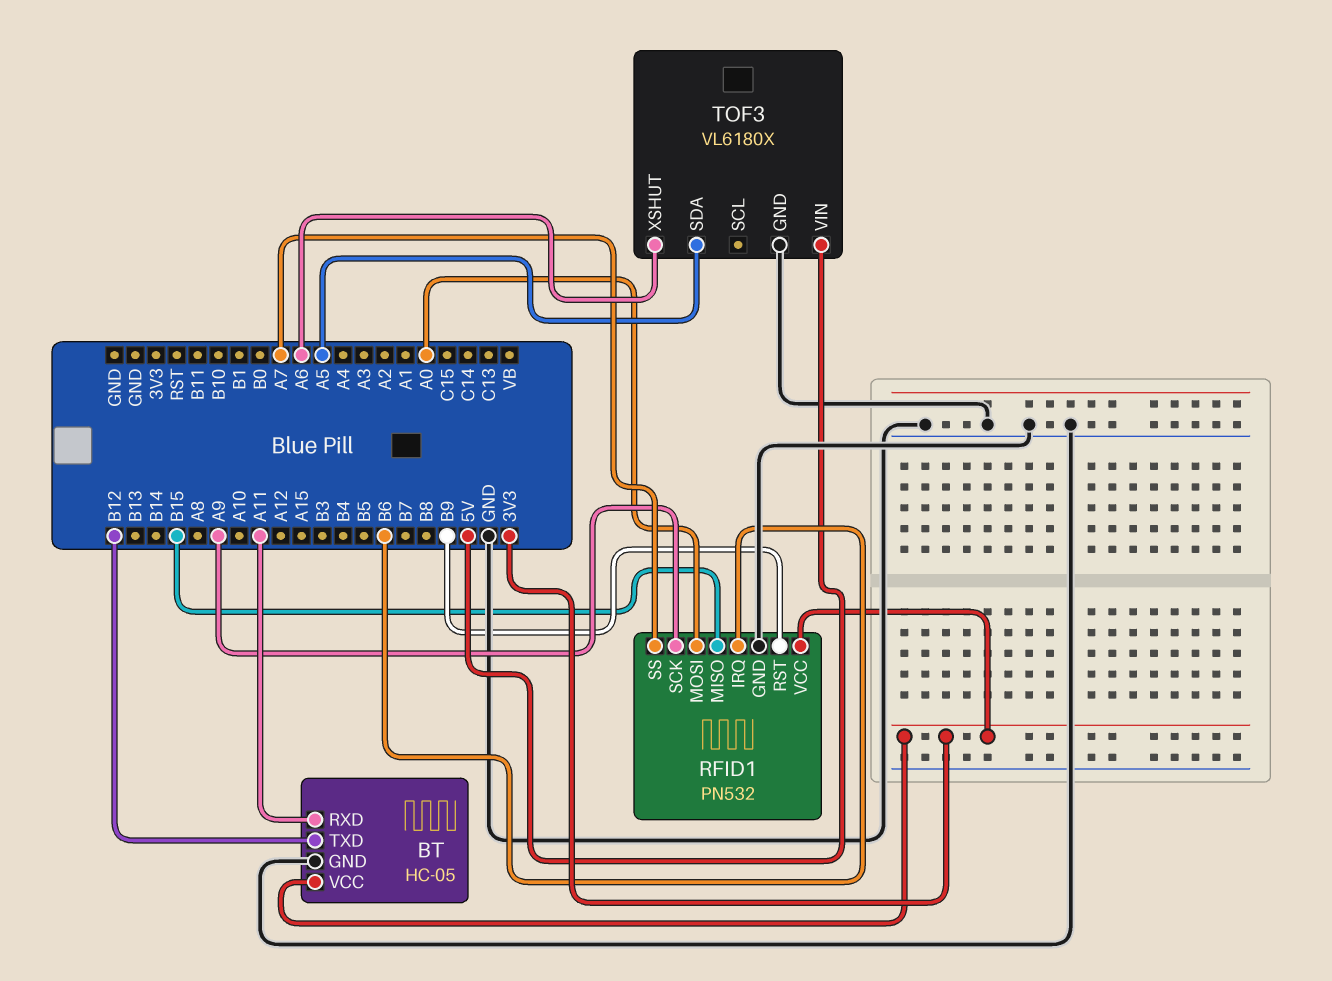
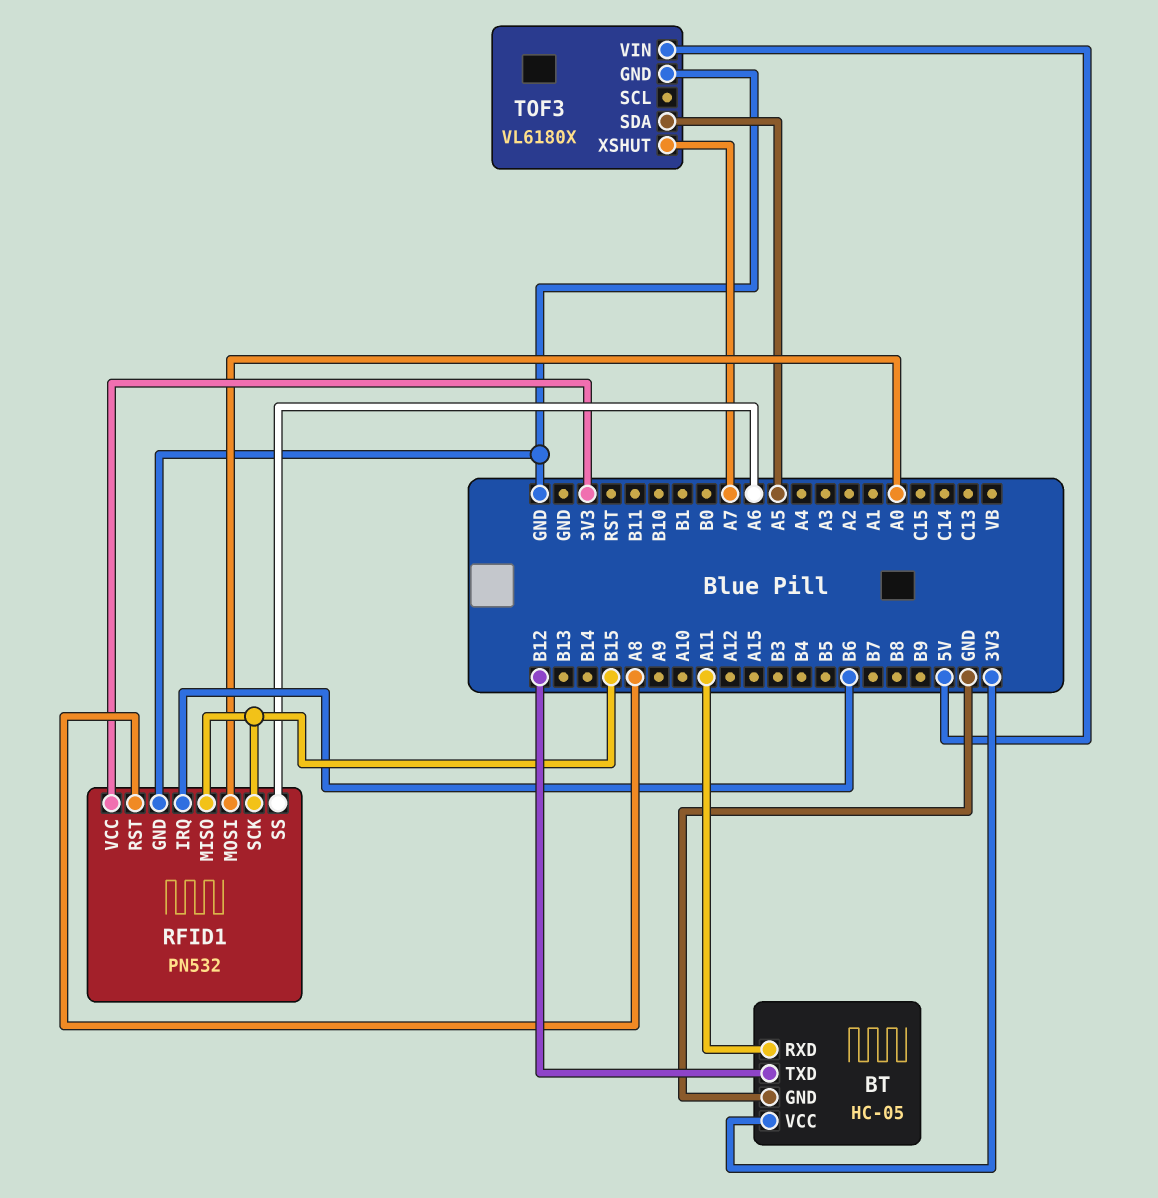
RFID1 pin RST: B9 -> A8
RFID1 pin SCK: A9 -> B15
RFID1 pin SS: A7 -> A6
TOF3 pin XSHUT: A6 -> A7

